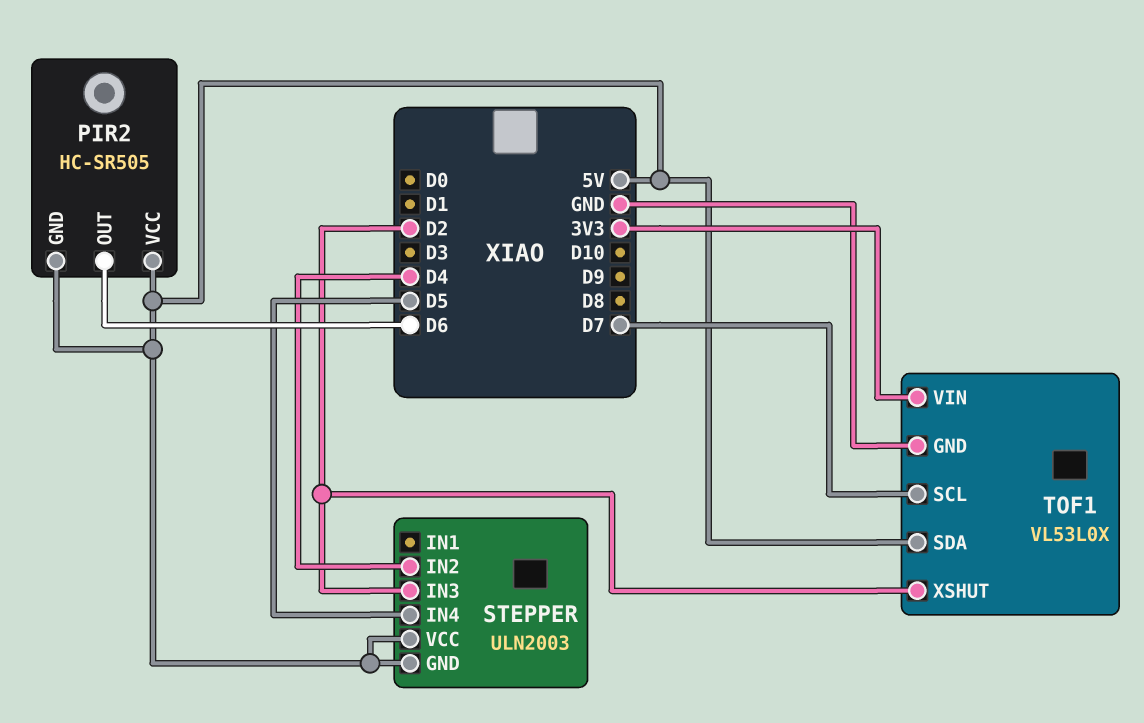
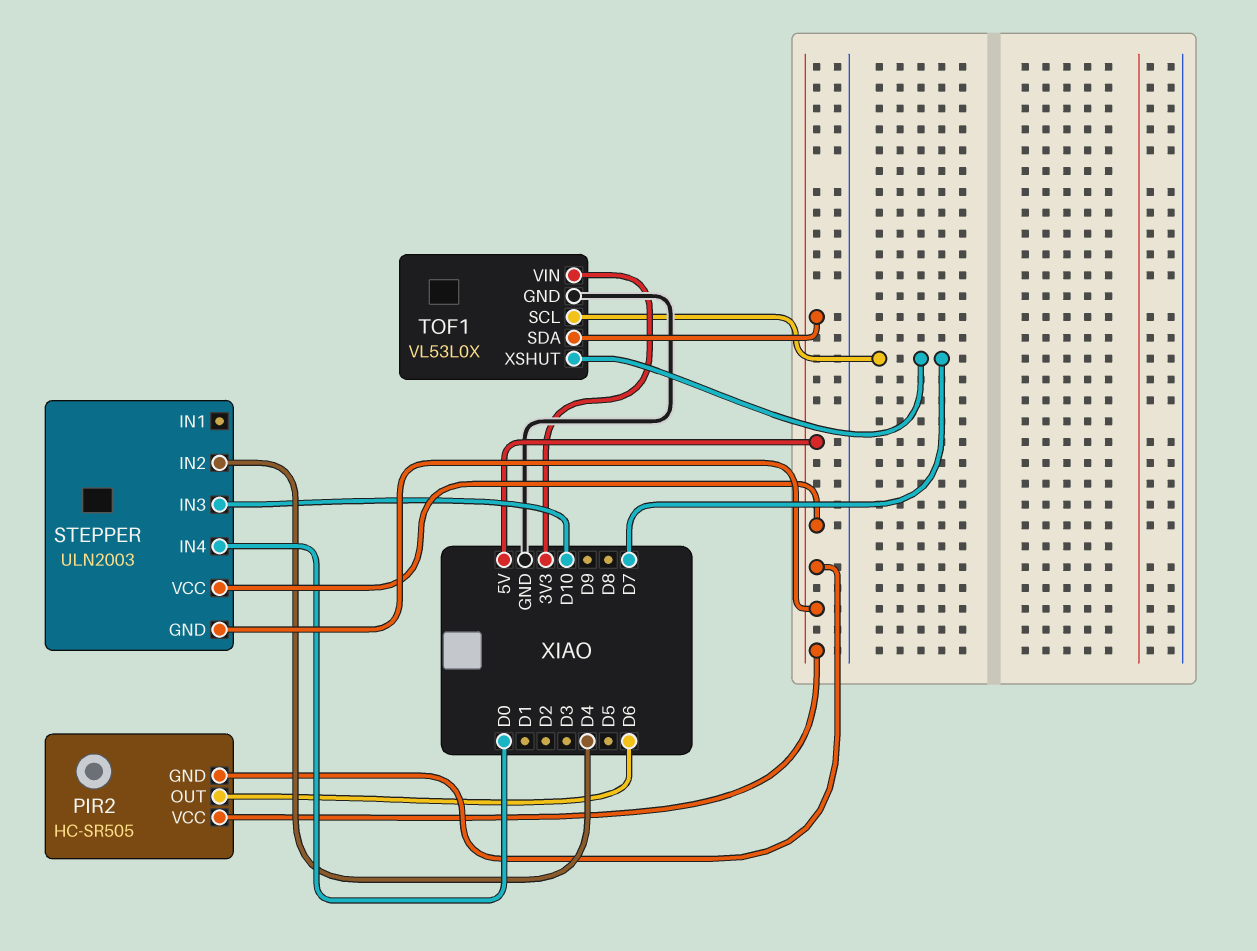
STEPPER pin IN3: D2 -> D10
STEPPER pin IN4: D5 -> D0
TOF1 pin XSHUT: D2 -> D7

